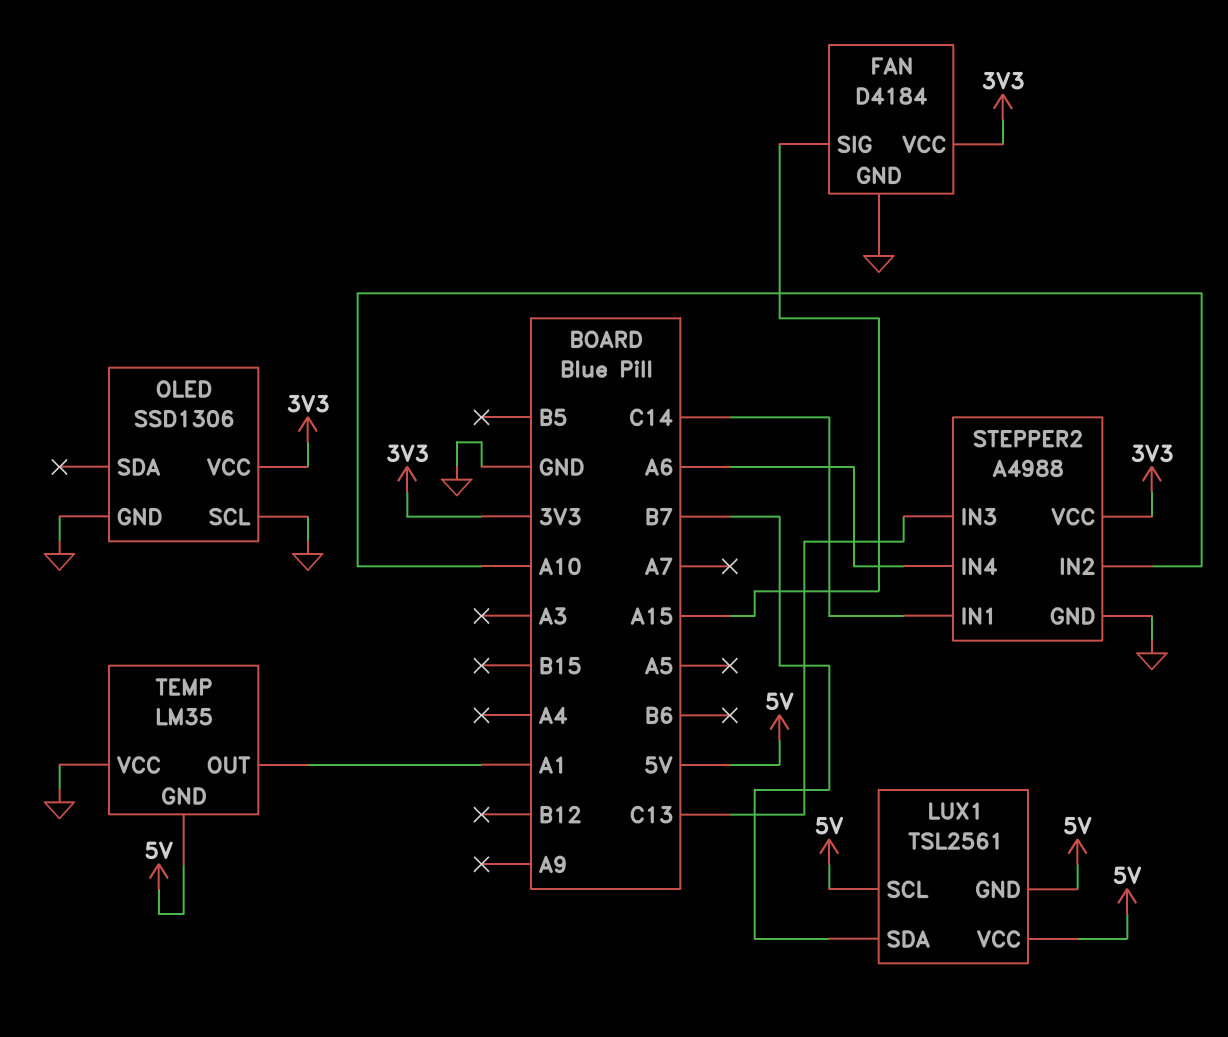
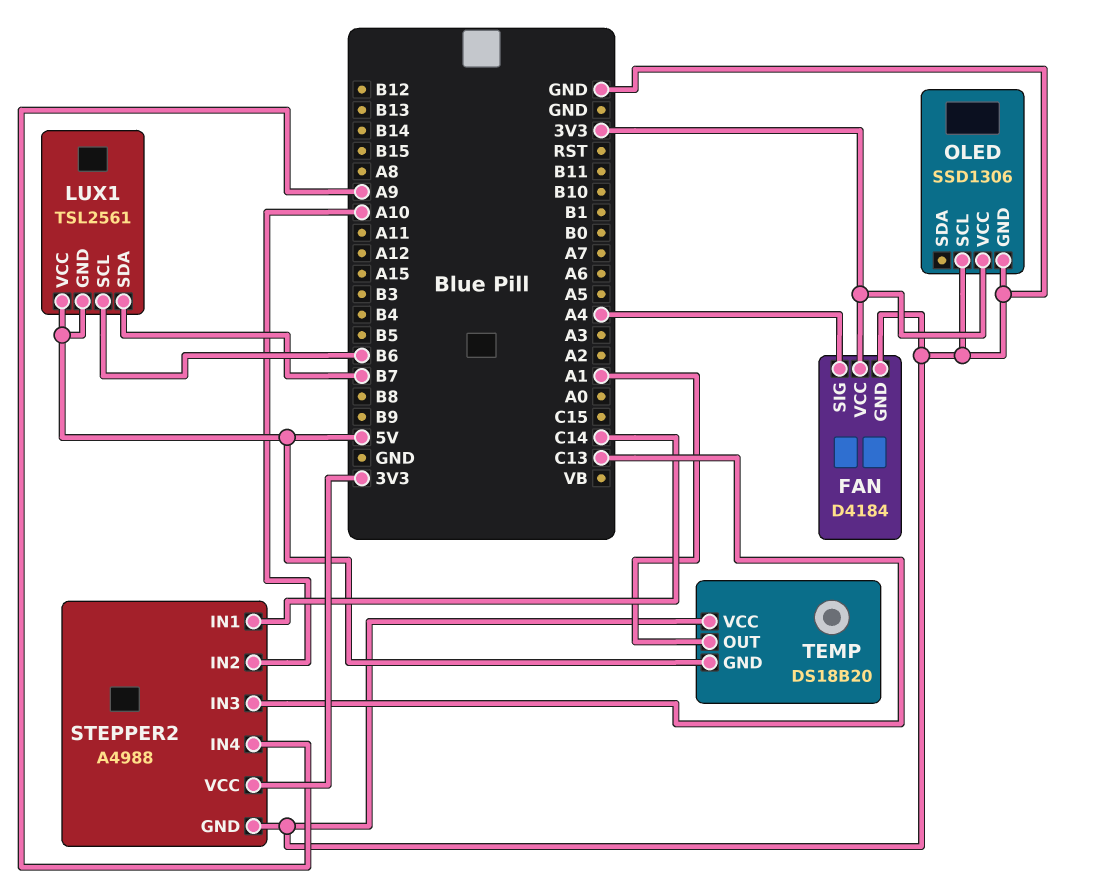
FAN pin SIG: A15 -> A4
LUX1 pin SCL: 5V -> B6
STEPPER2 pin IN4: A6 -> A9
TEMP: LM35 -> DS18B20

